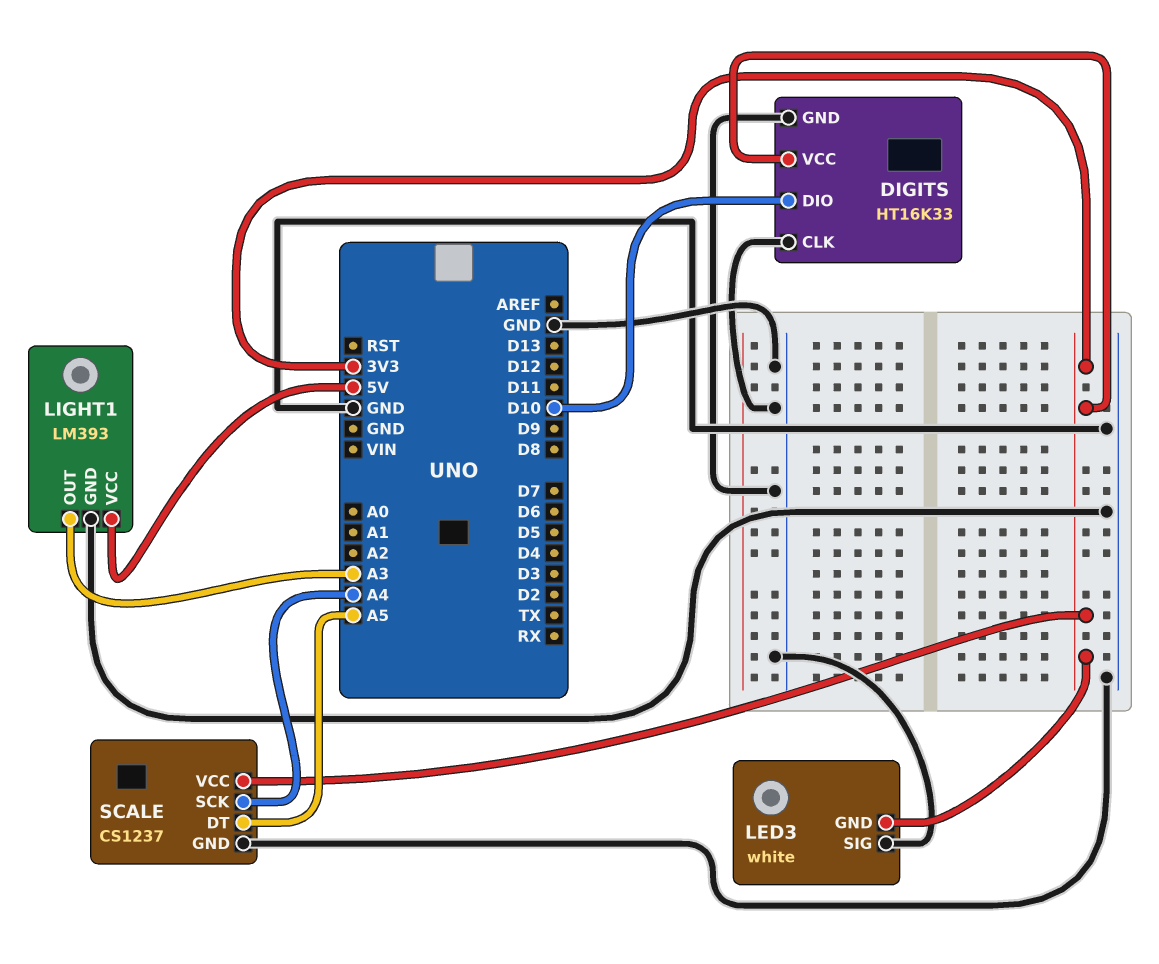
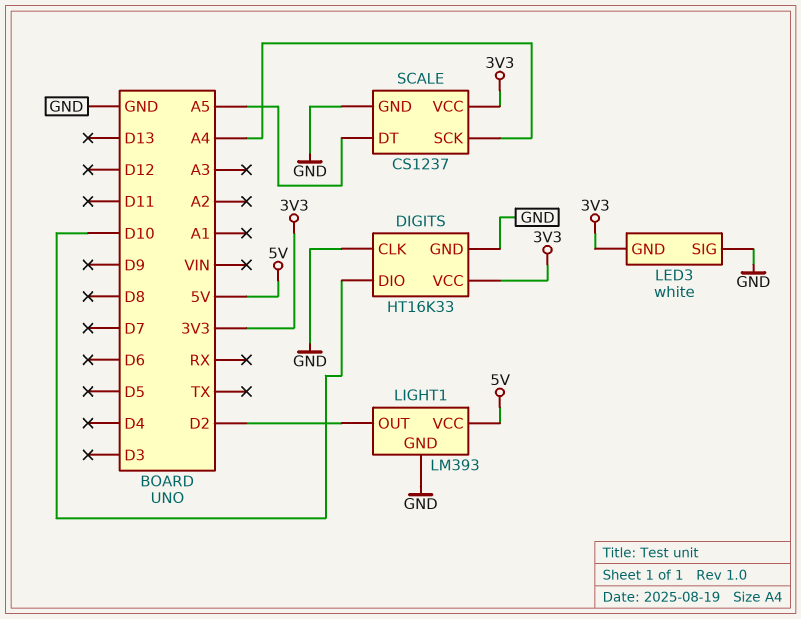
LIGHT1 pin OUT: A3 -> D2

